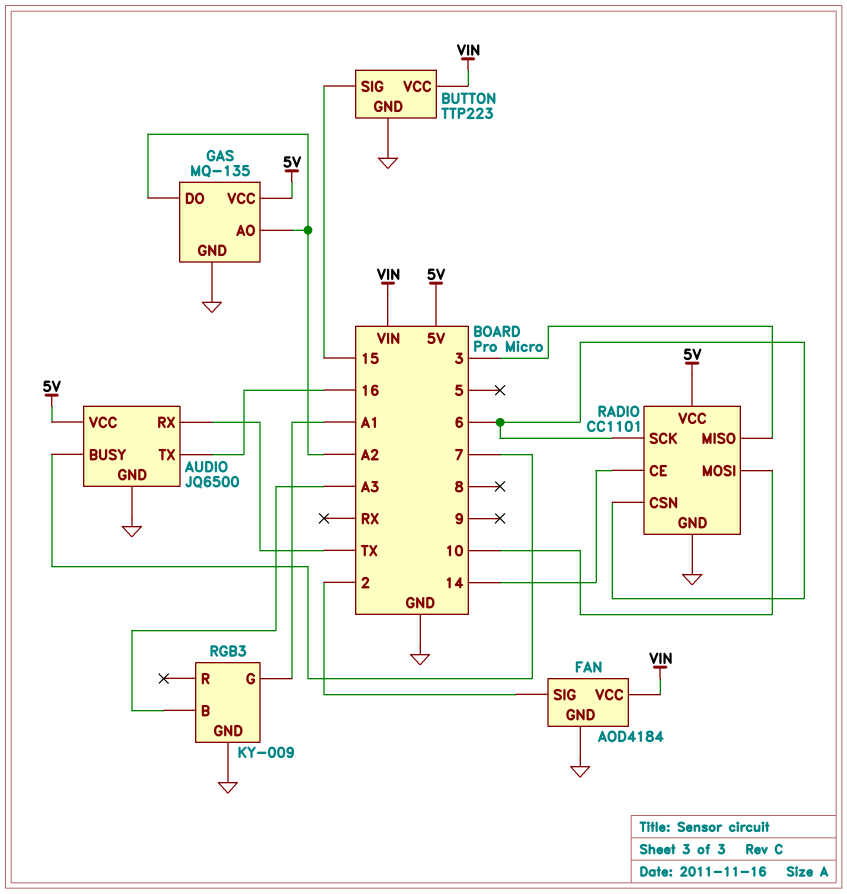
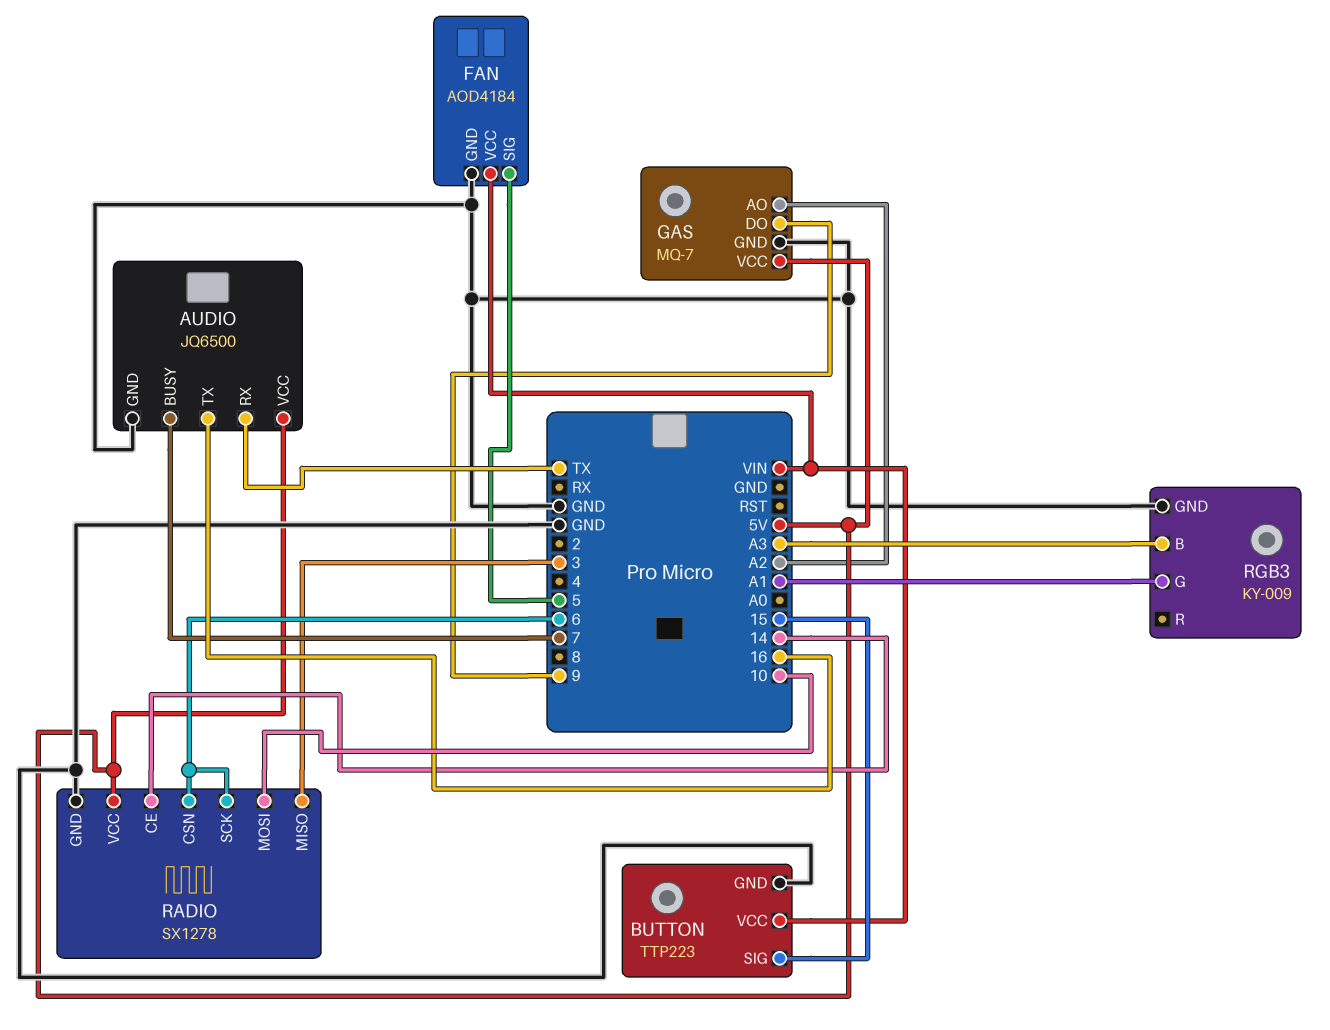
FAN pin SIG: 2 -> 5
GAS: MQ-135 -> MQ-7
GAS pin DO: A2 -> 9
RADIO: CC1101 -> SX1278

